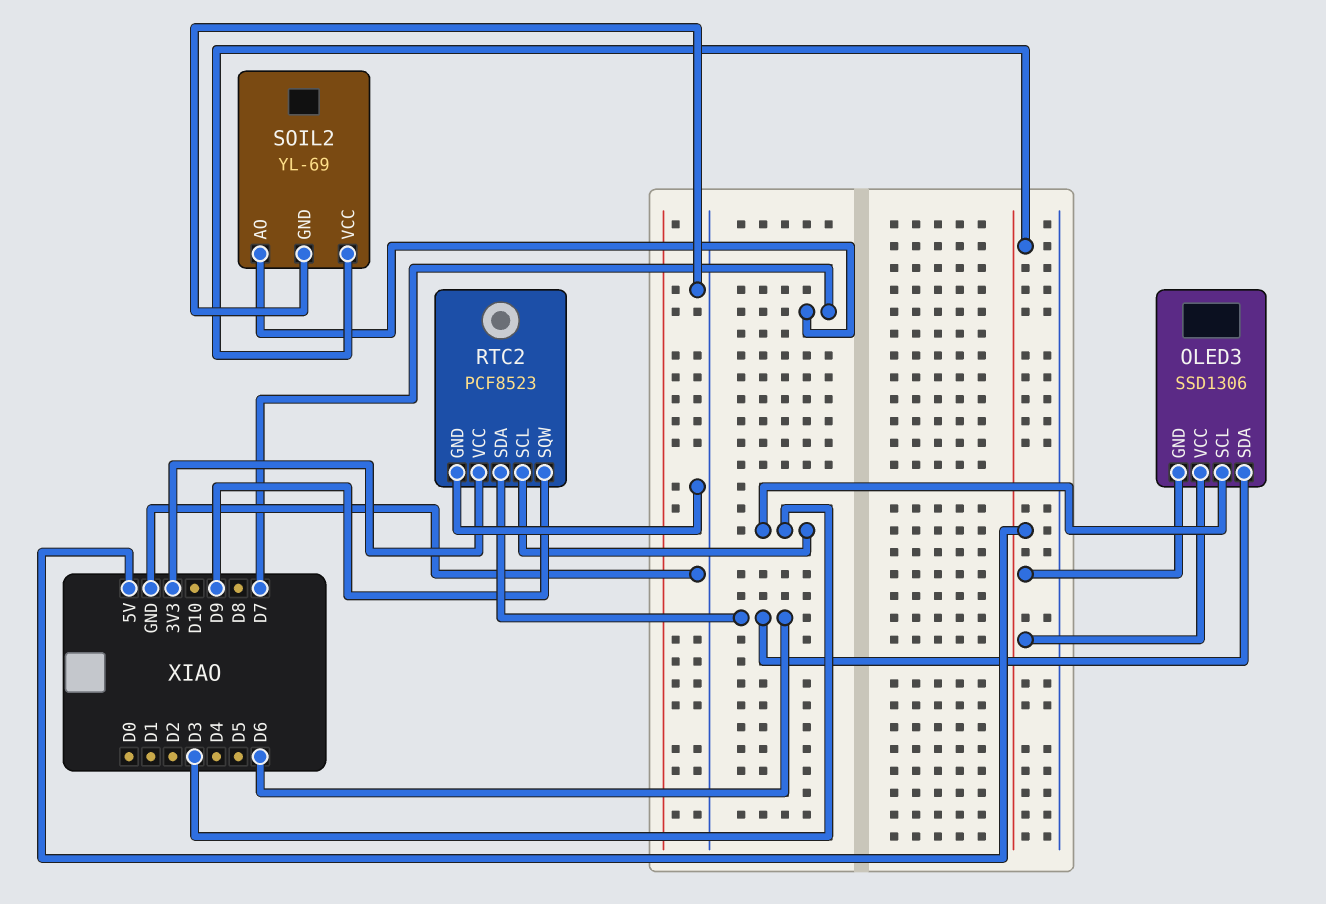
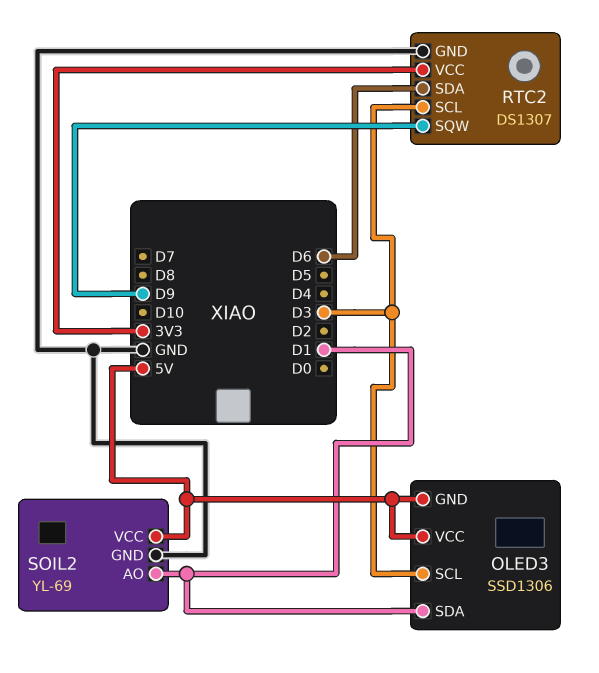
OLED3 pin SDA: D6 -> D1
RTC2: PCF8523 -> DS1307
SOIL2 pin AO: D7 -> D1

